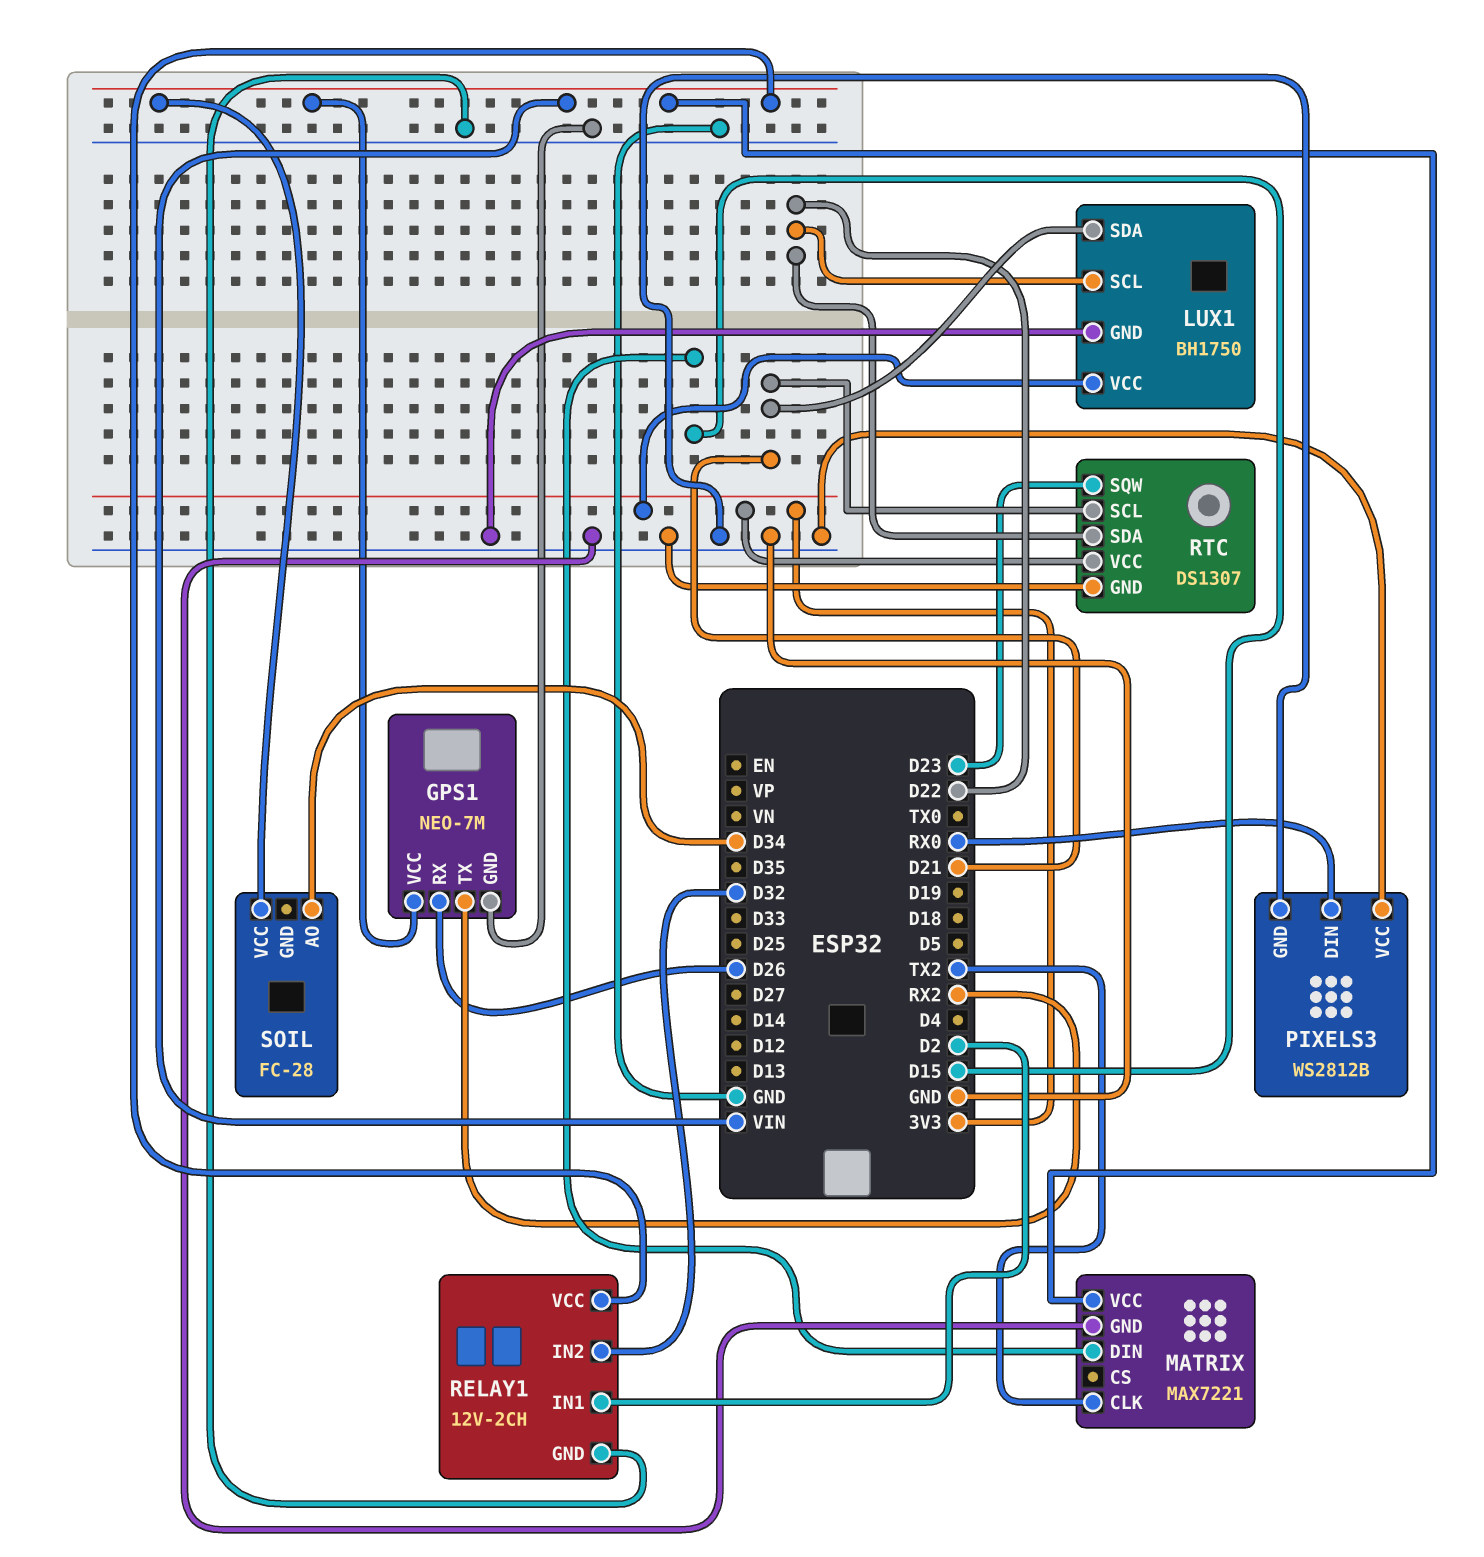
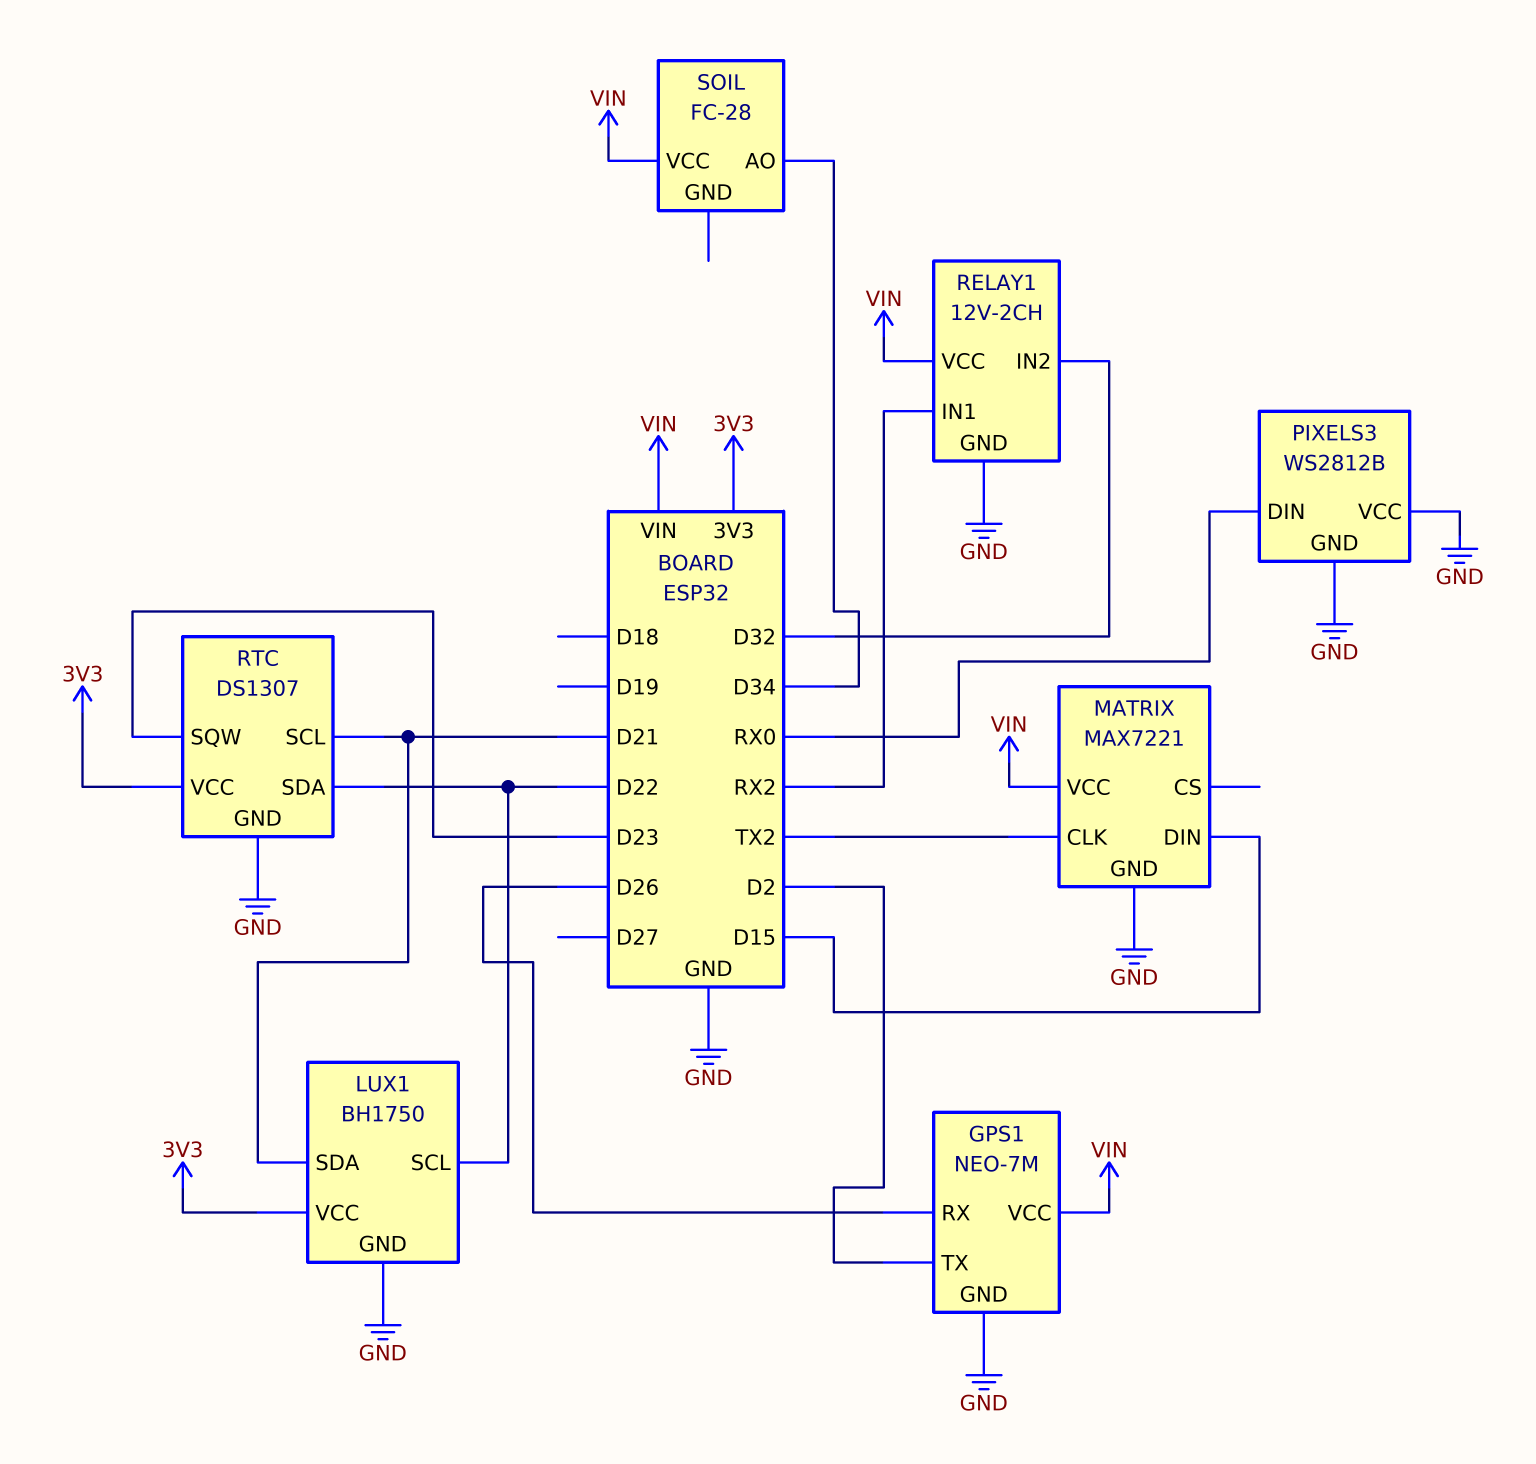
GPS1 pin TX: RX2 -> D2
RELAY1 pin IN1: D2 -> RX2

